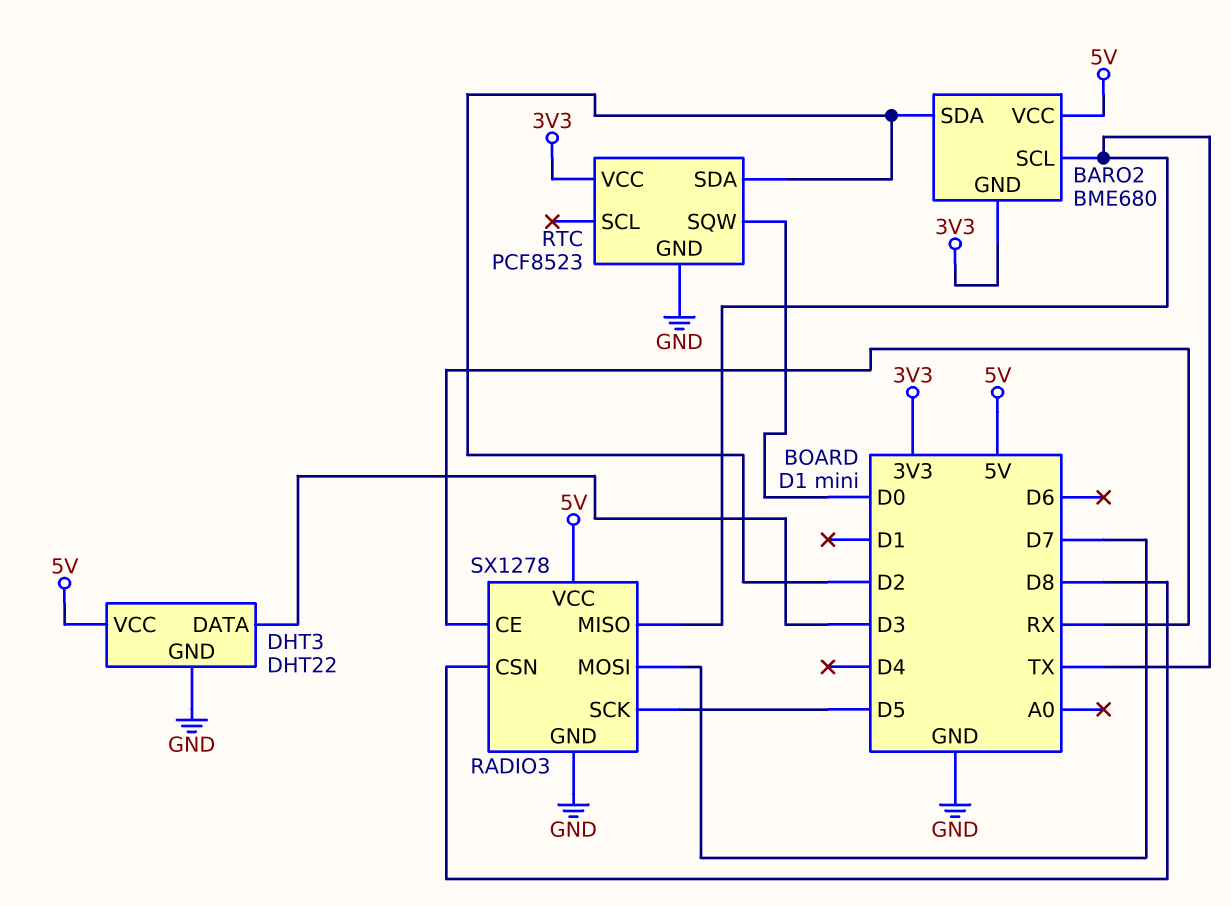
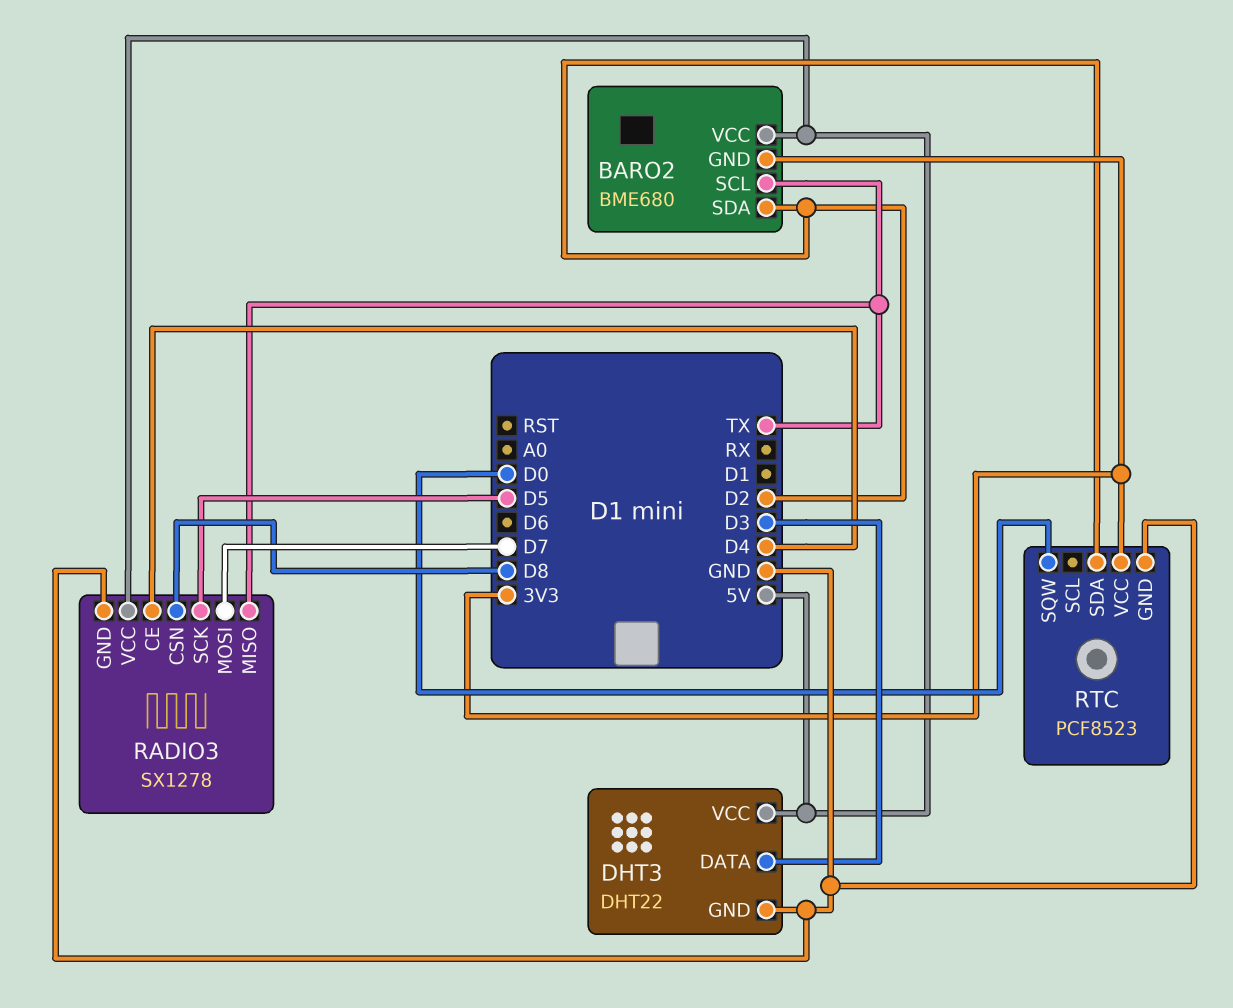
RADIO3 pin CE: RX -> D4

